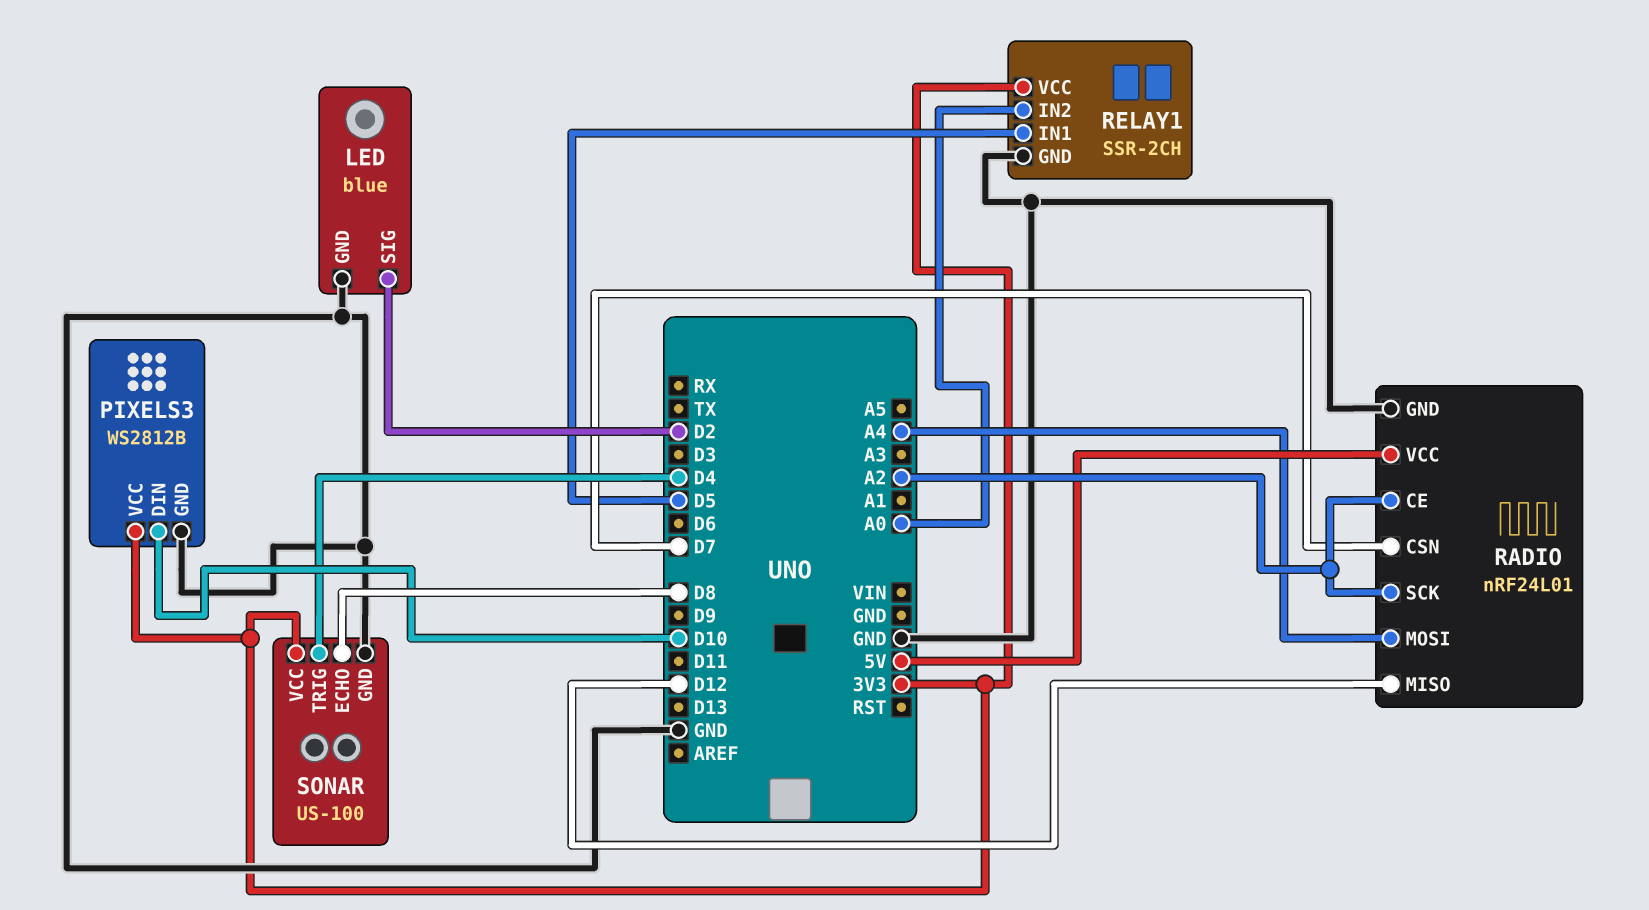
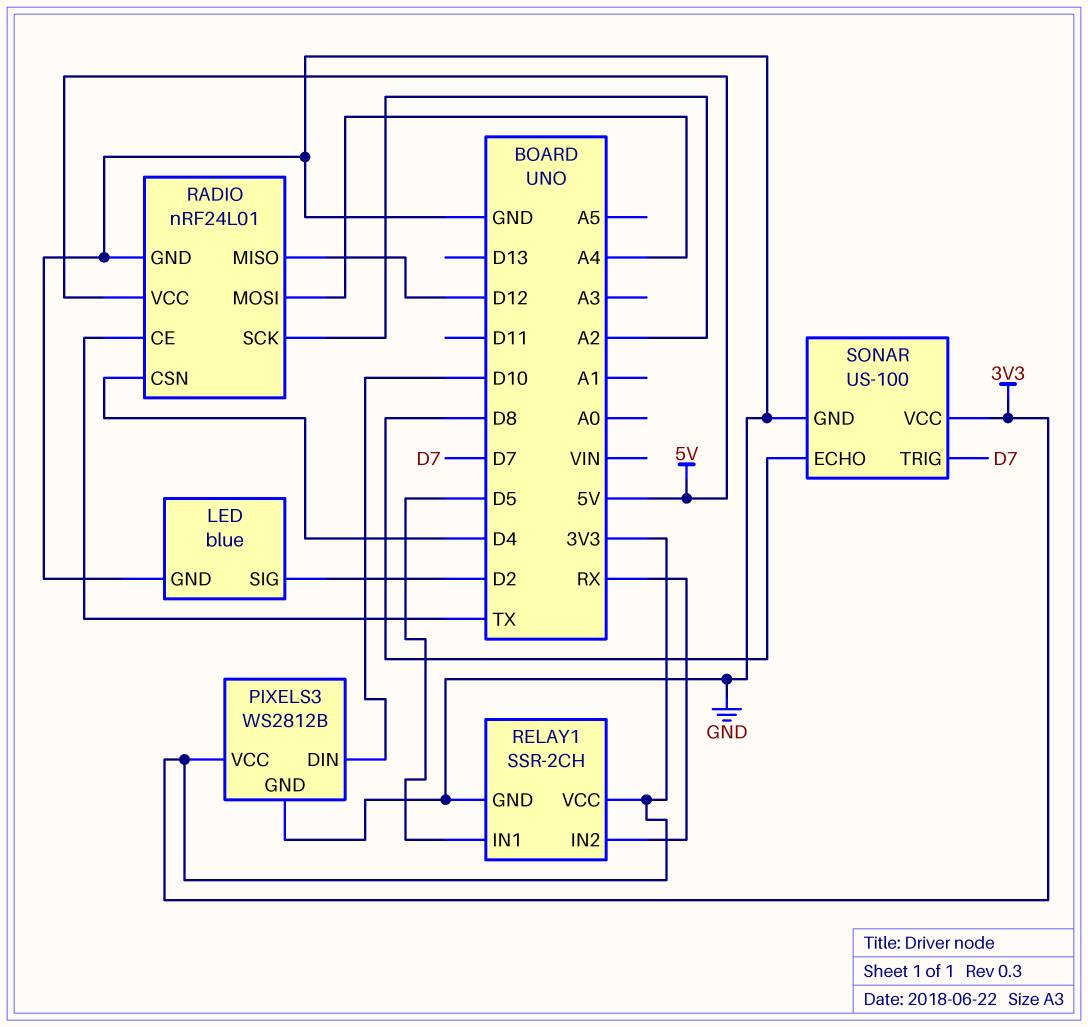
RADIO pin CE: A2 -> TX
RADIO pin CSN: D7 -> D4
RELAY1 pin IN2: A0 -> RX
SONAR pin TRIG: D4 -> D7

